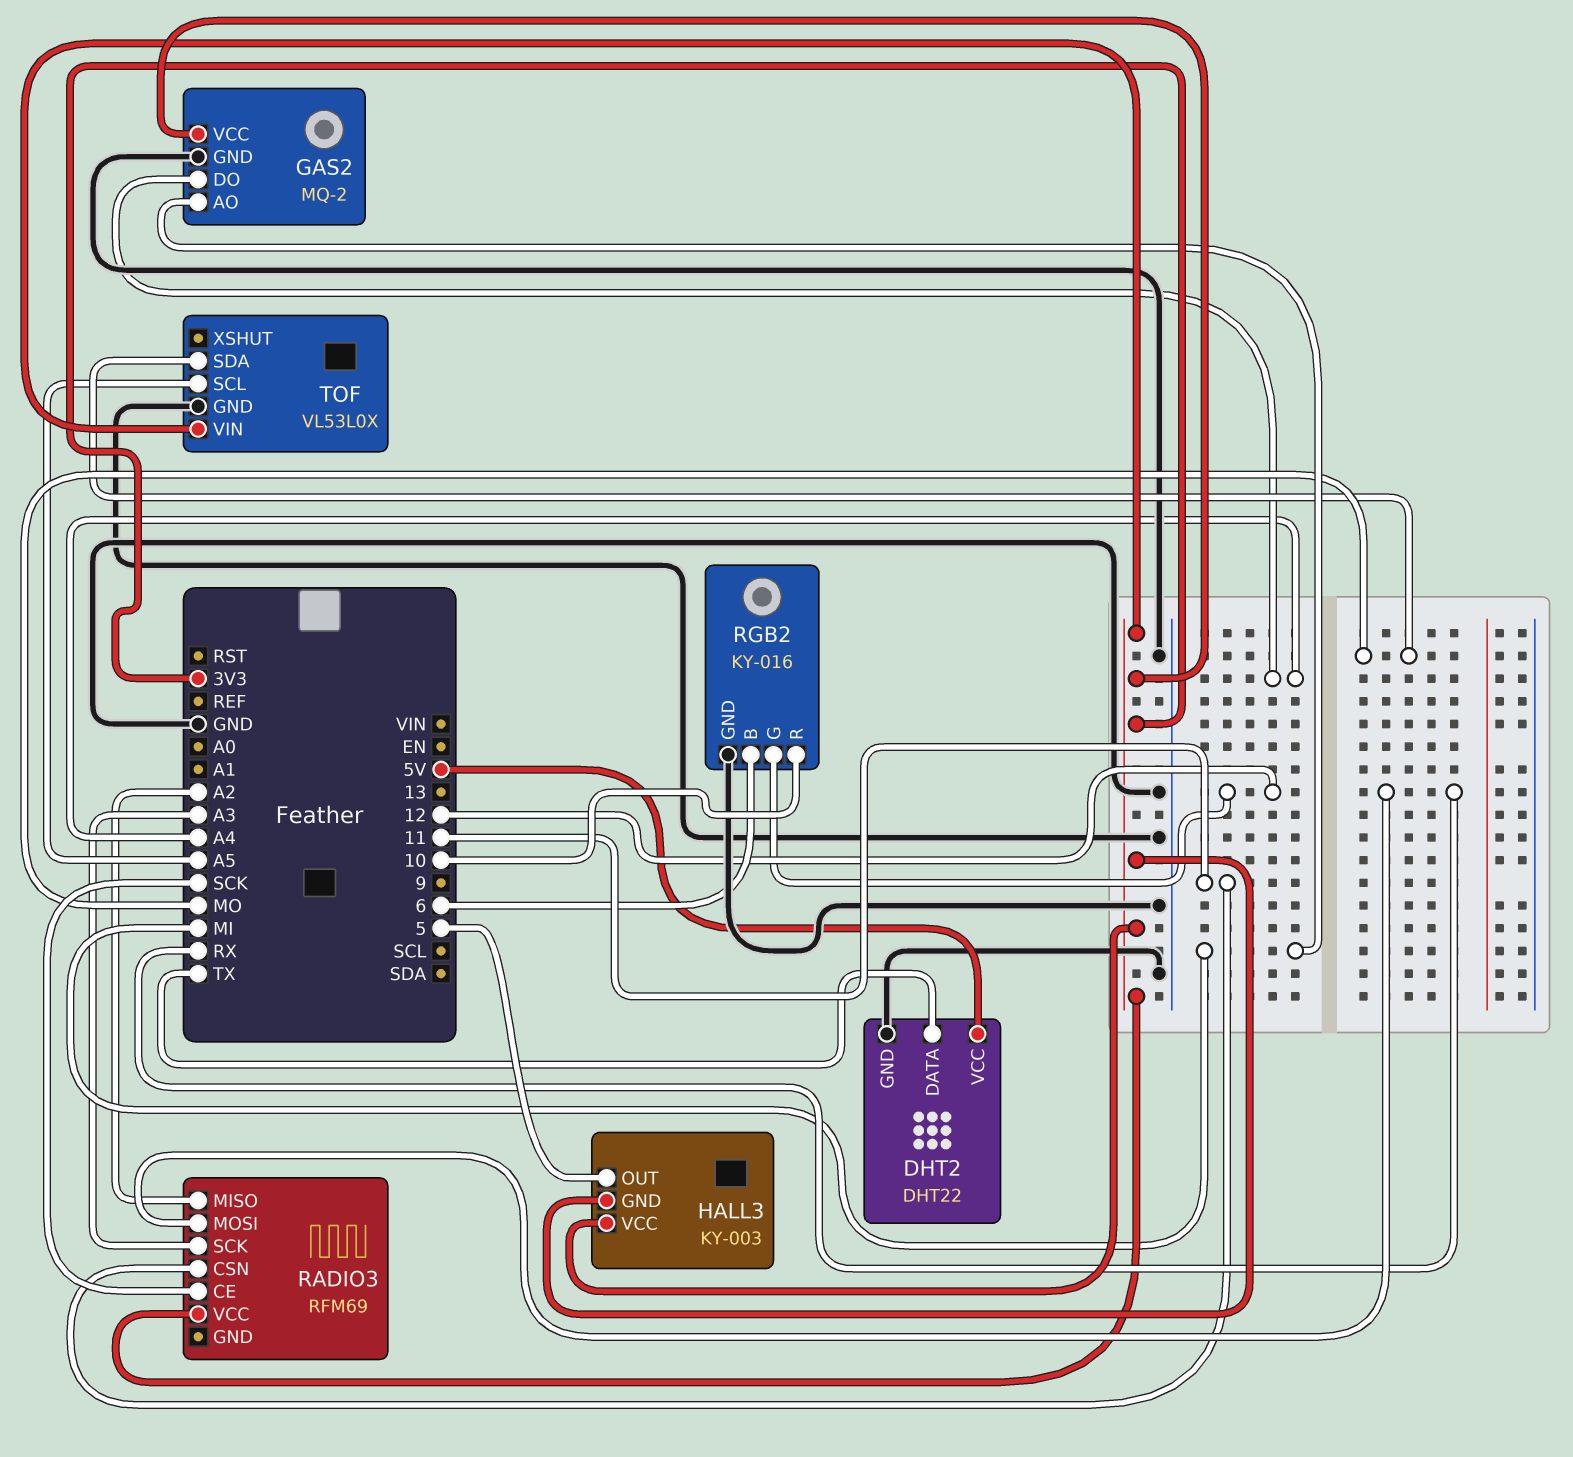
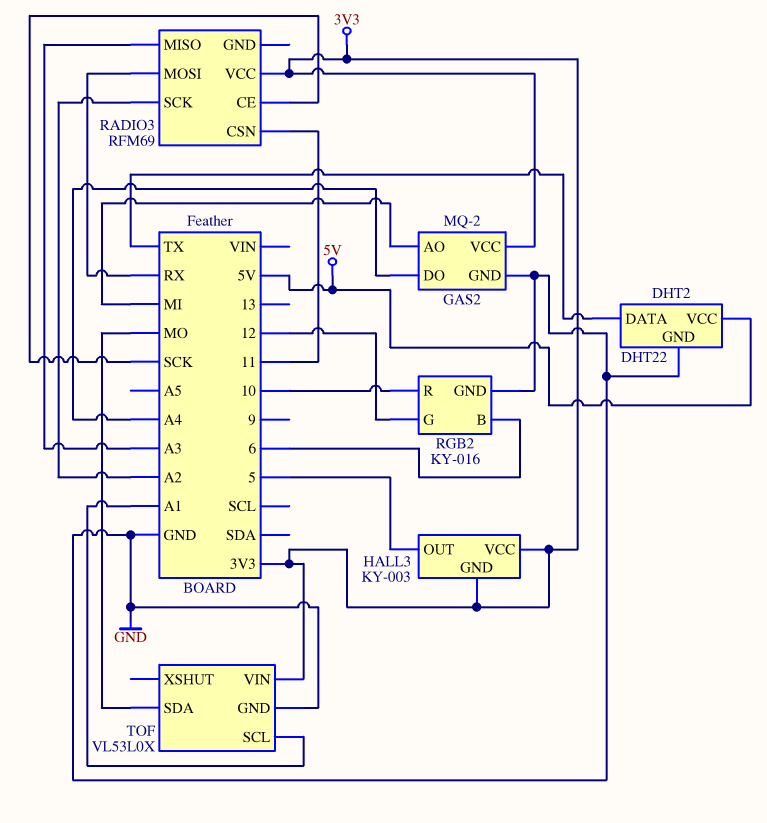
RADIO3 pin MISO: A2 -> A3
RADIO3 pin SCK: A3 -> A2
TOF pin SCL: A5 -> A1

